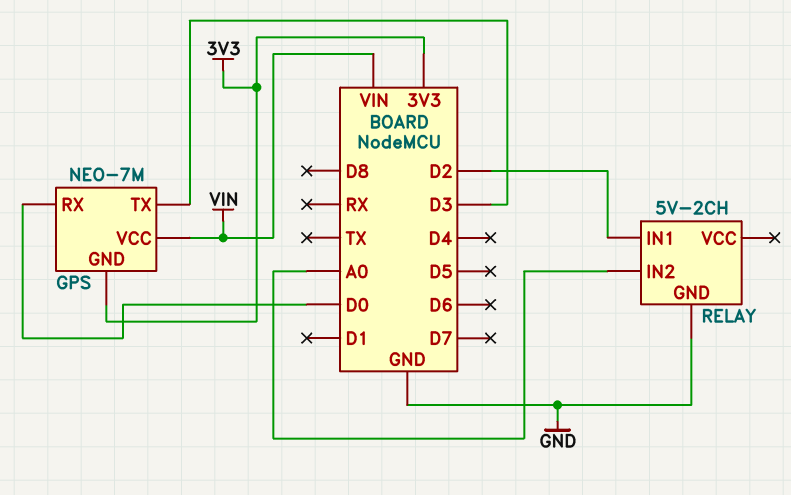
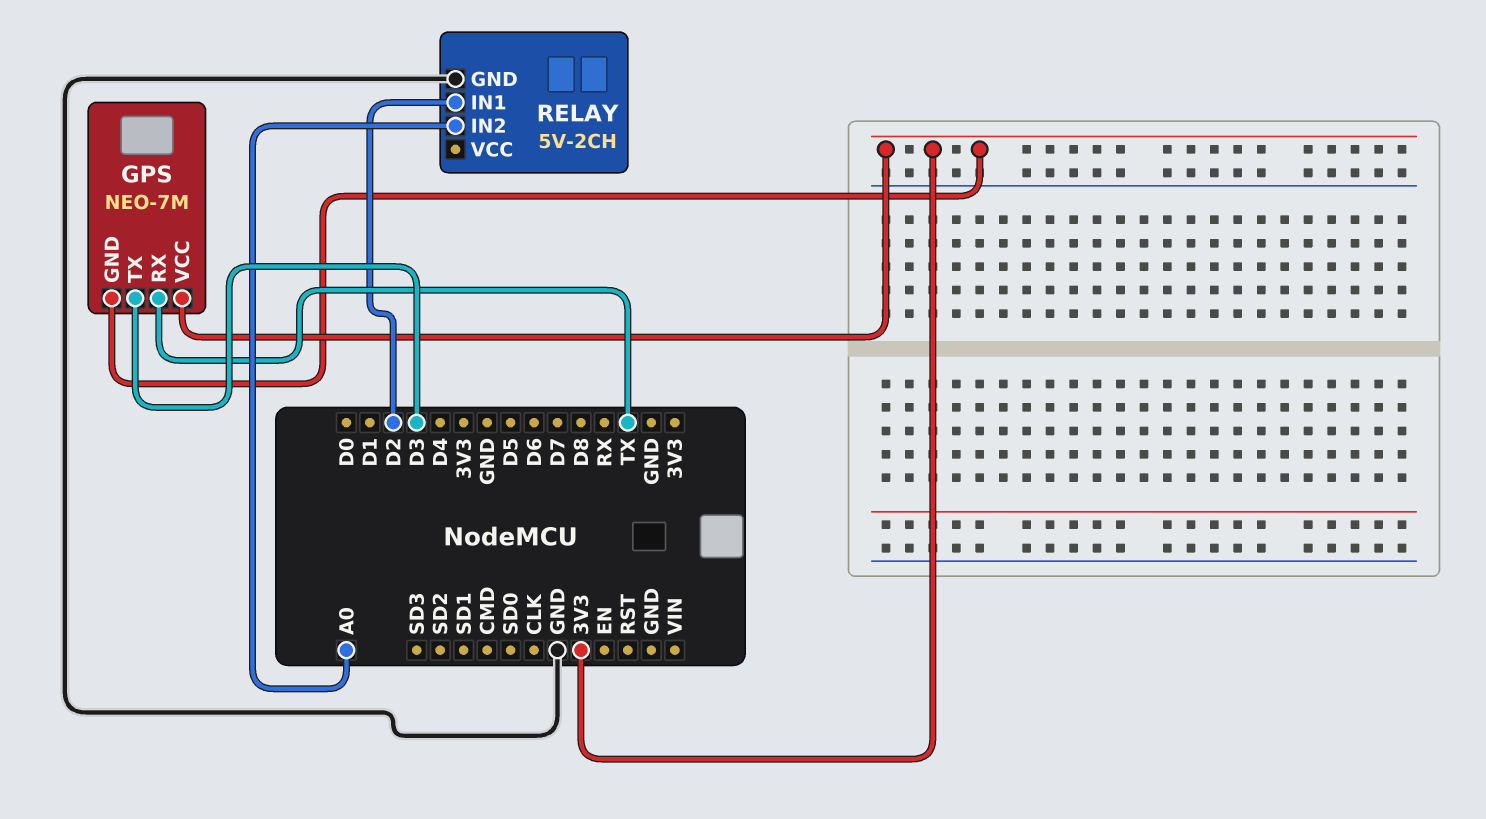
GPS pin RX: D0 -> TX
GPS pin VCC: VIN -> 3V3

